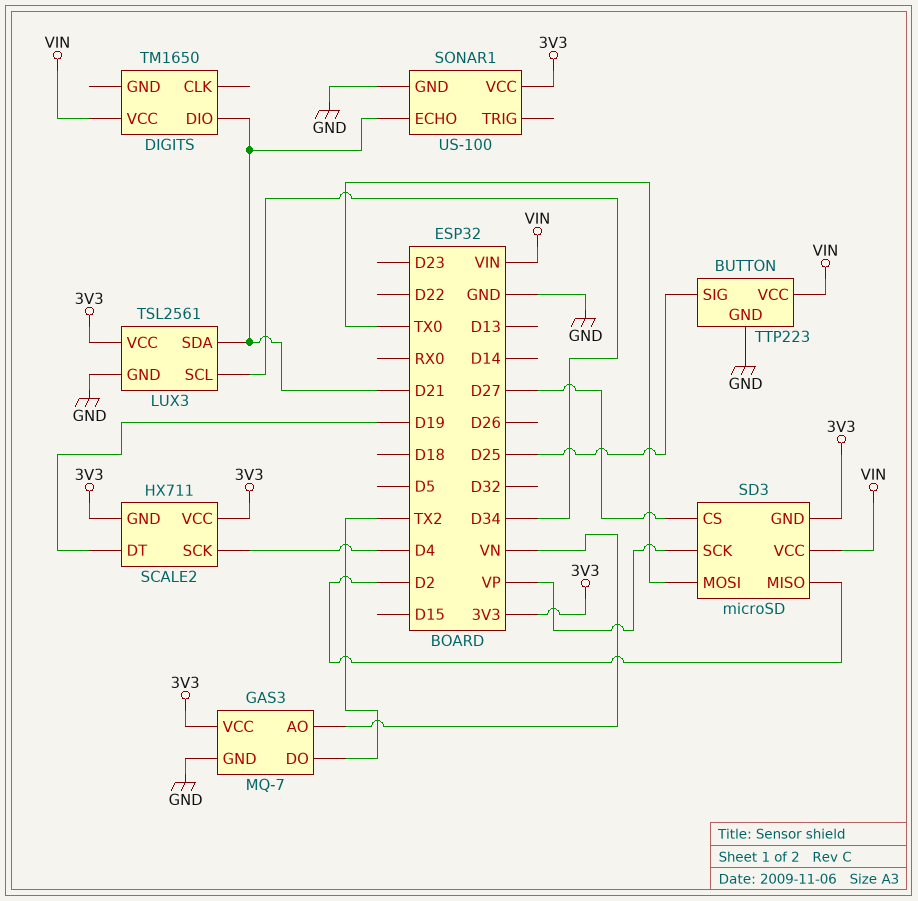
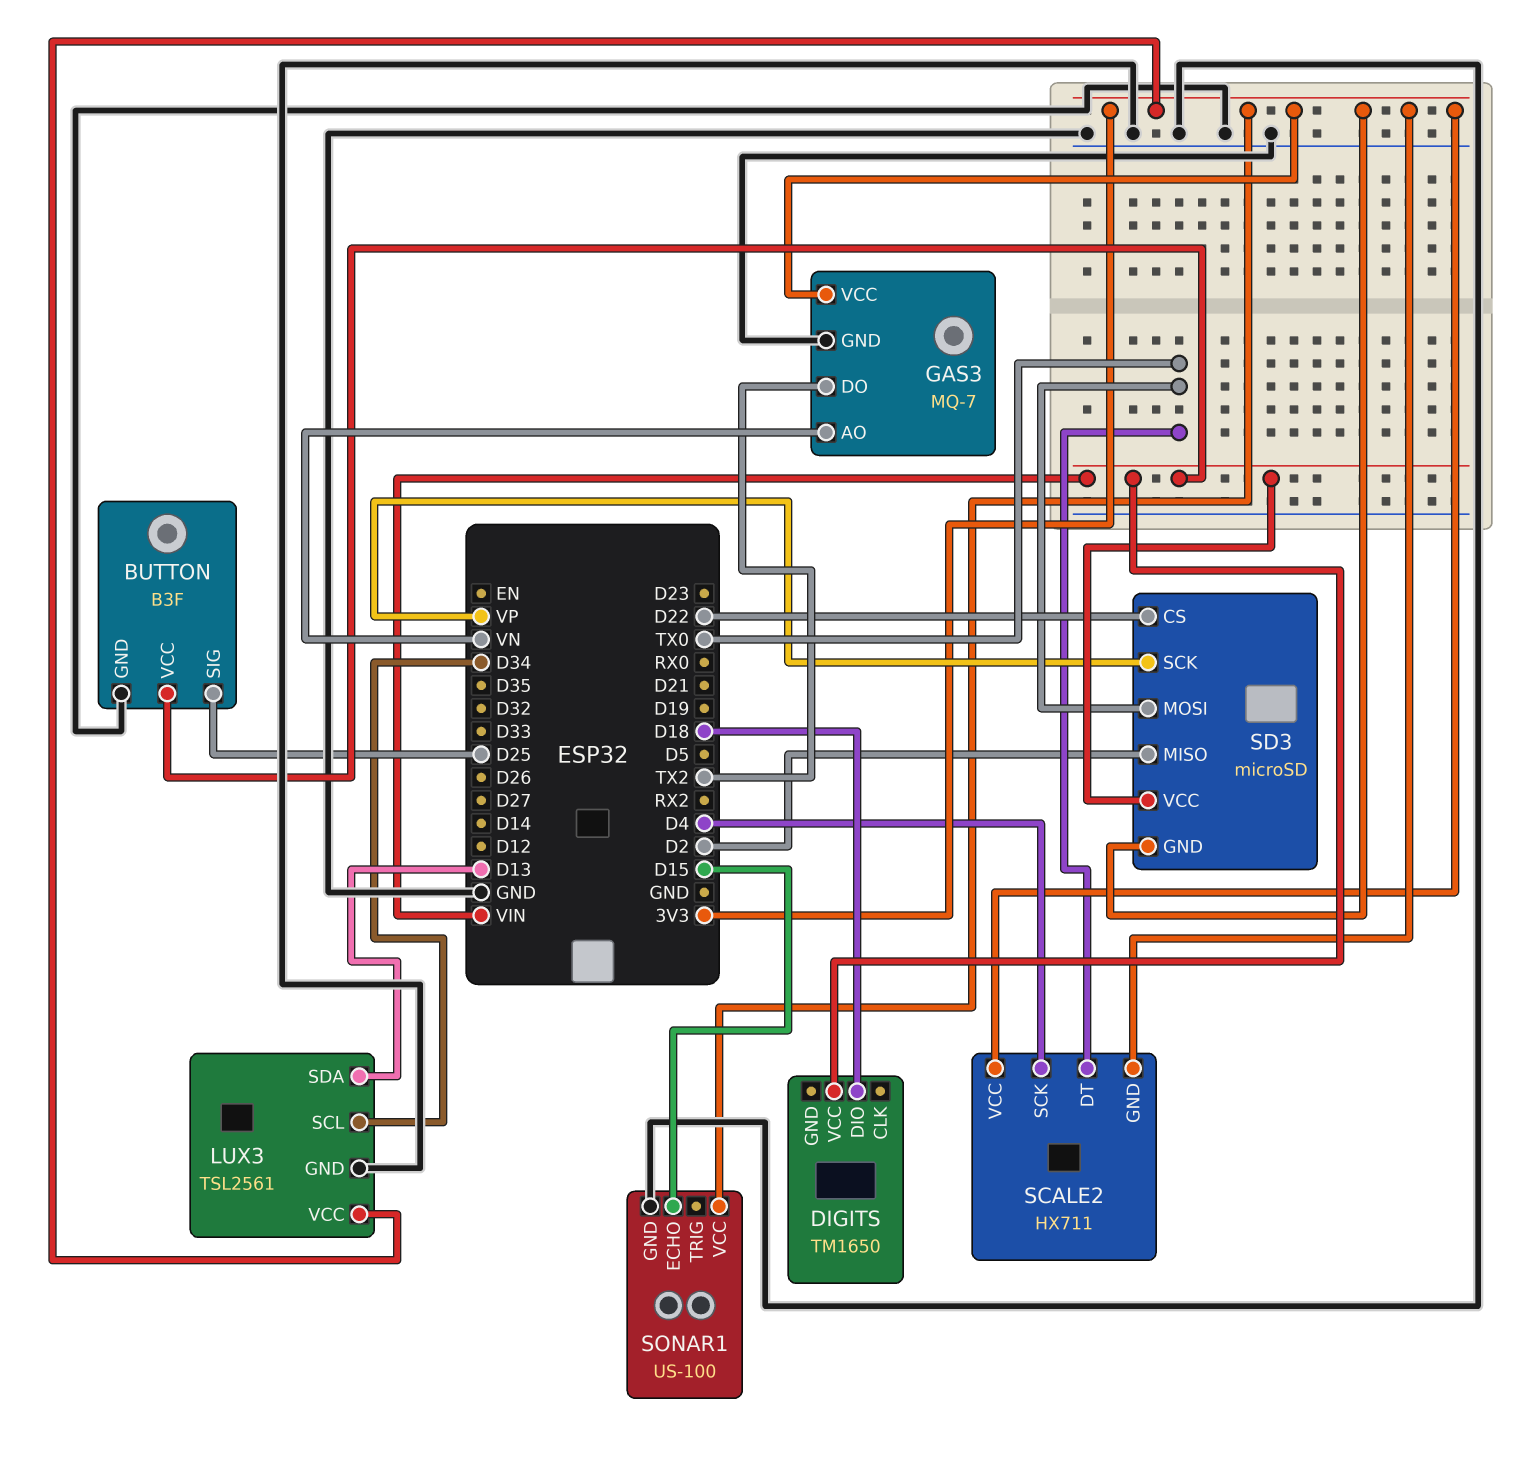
BUTTON: TTP223 -> B3F
DIGITS pin DIO: D21 -> D18
LUX3 pin SDA: D21 -> D13
SCALE2 pin DT: D19 -> TX0
SD3 pin CS: D27 -> D22
SONAR1 pin ECHO: D21 -> D15

